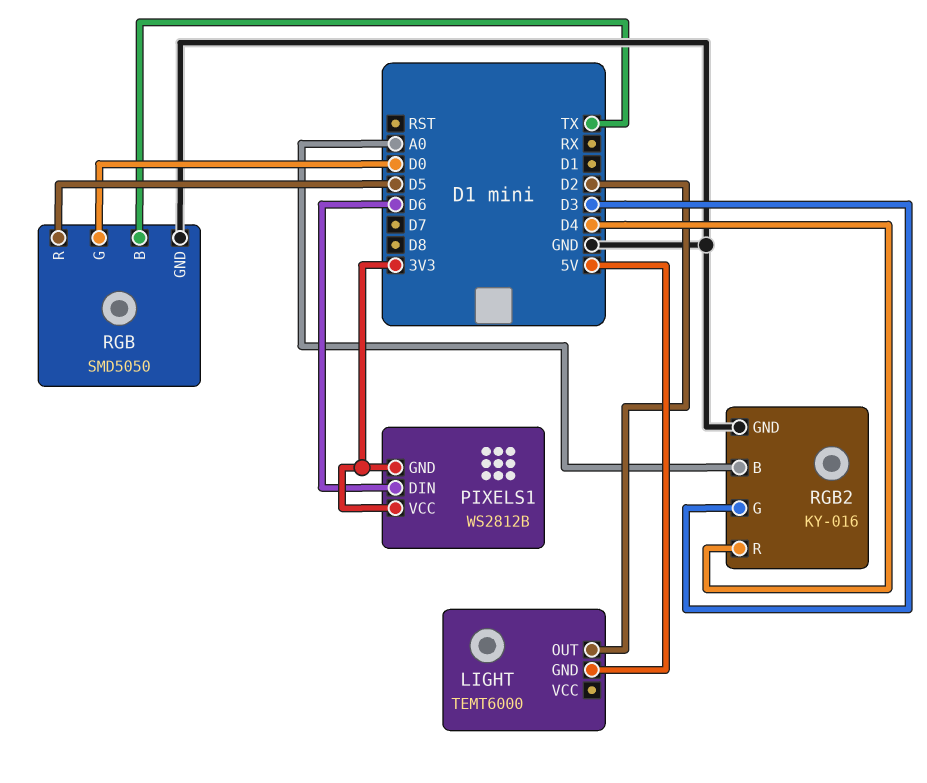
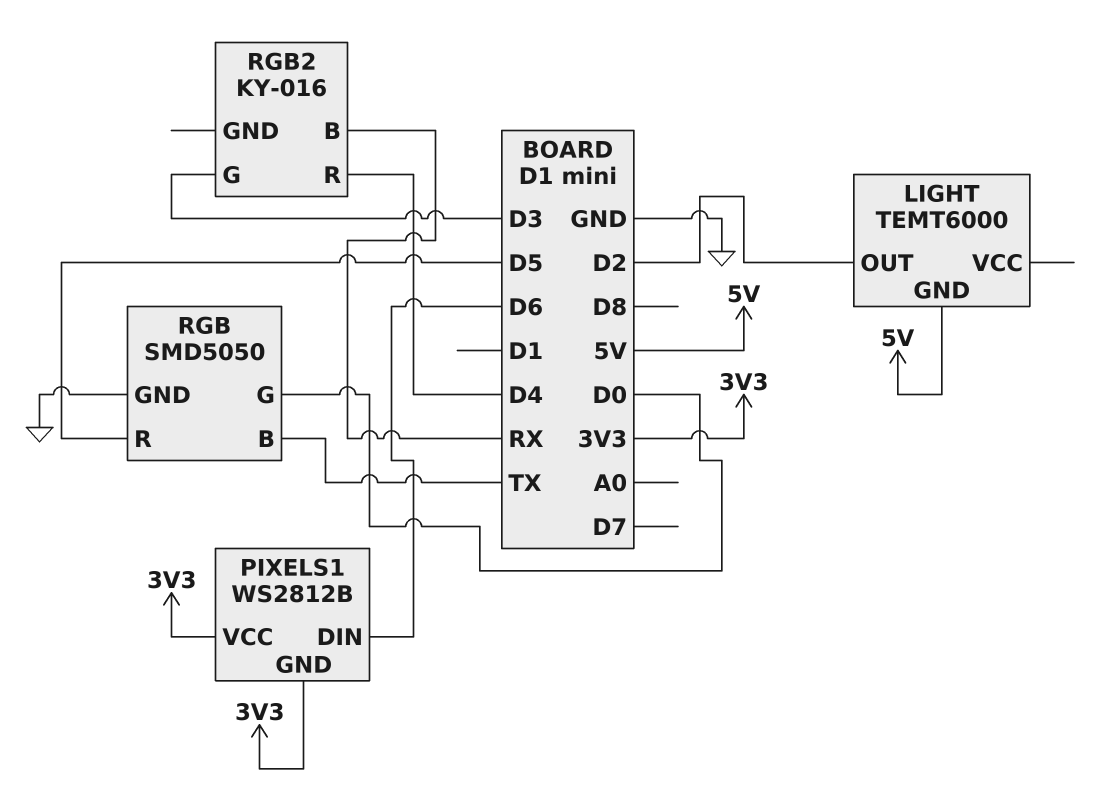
RGB2 pin B: A0 -> RX
RGB2 pin GND: GND -> none

